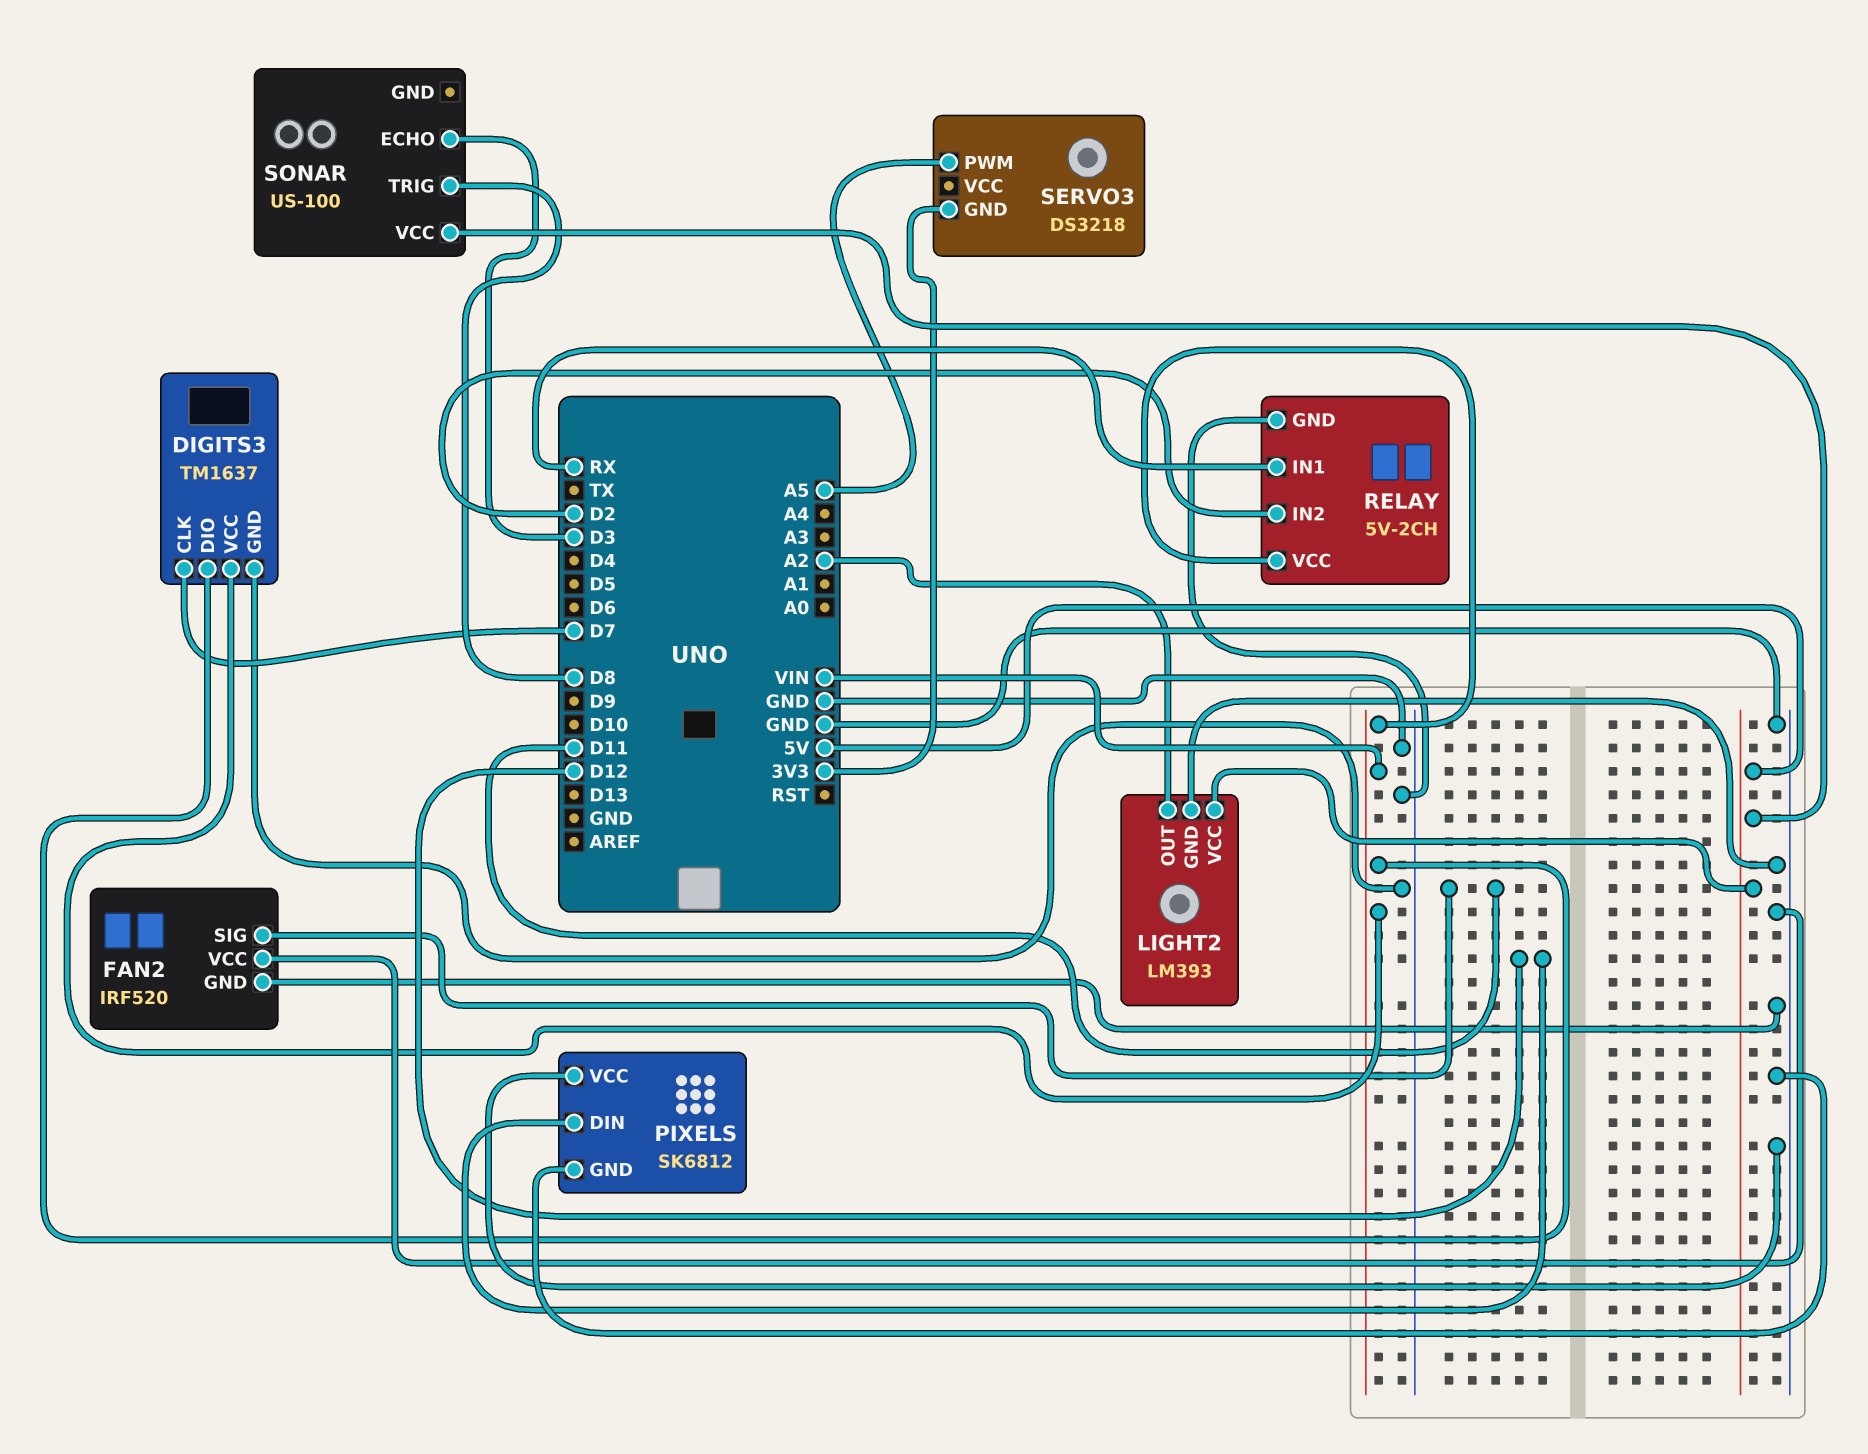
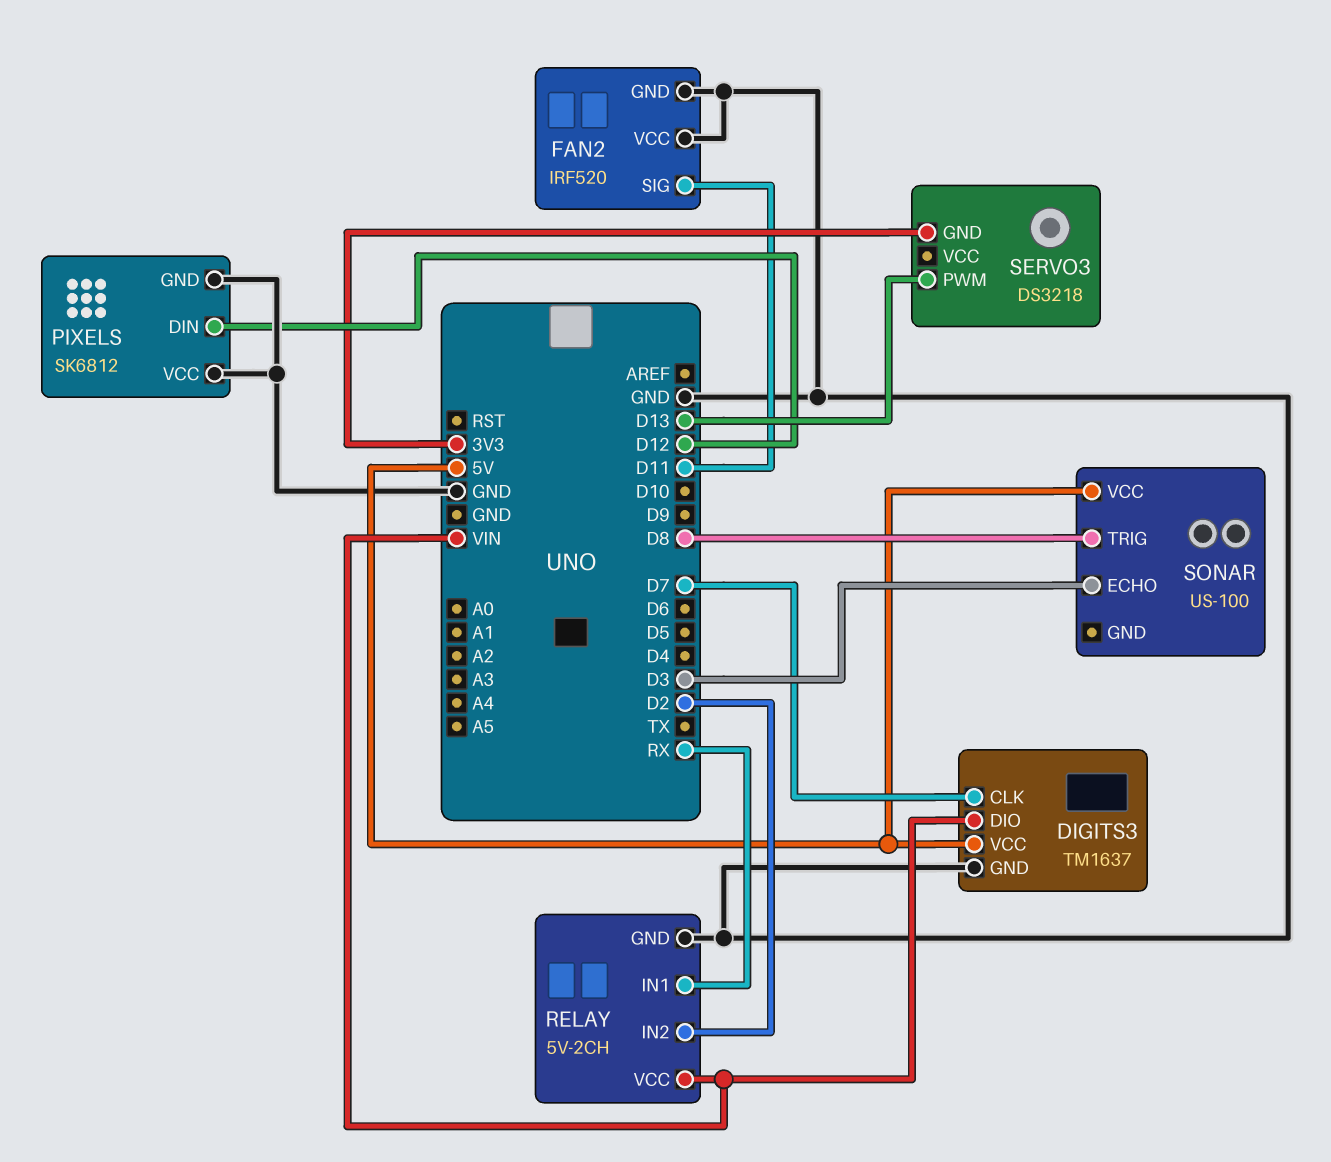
DIGITS3 pin VCC: VIN -> 5V
LIGHT2: LM393 -> none
LIGHT2 pin GND: GND -> none
LIGHT2 pin OUT: A2 -> none
LIGHT2 pin VCC: 5V -> none
SERVO3 pin PWM: A5 -> D13

